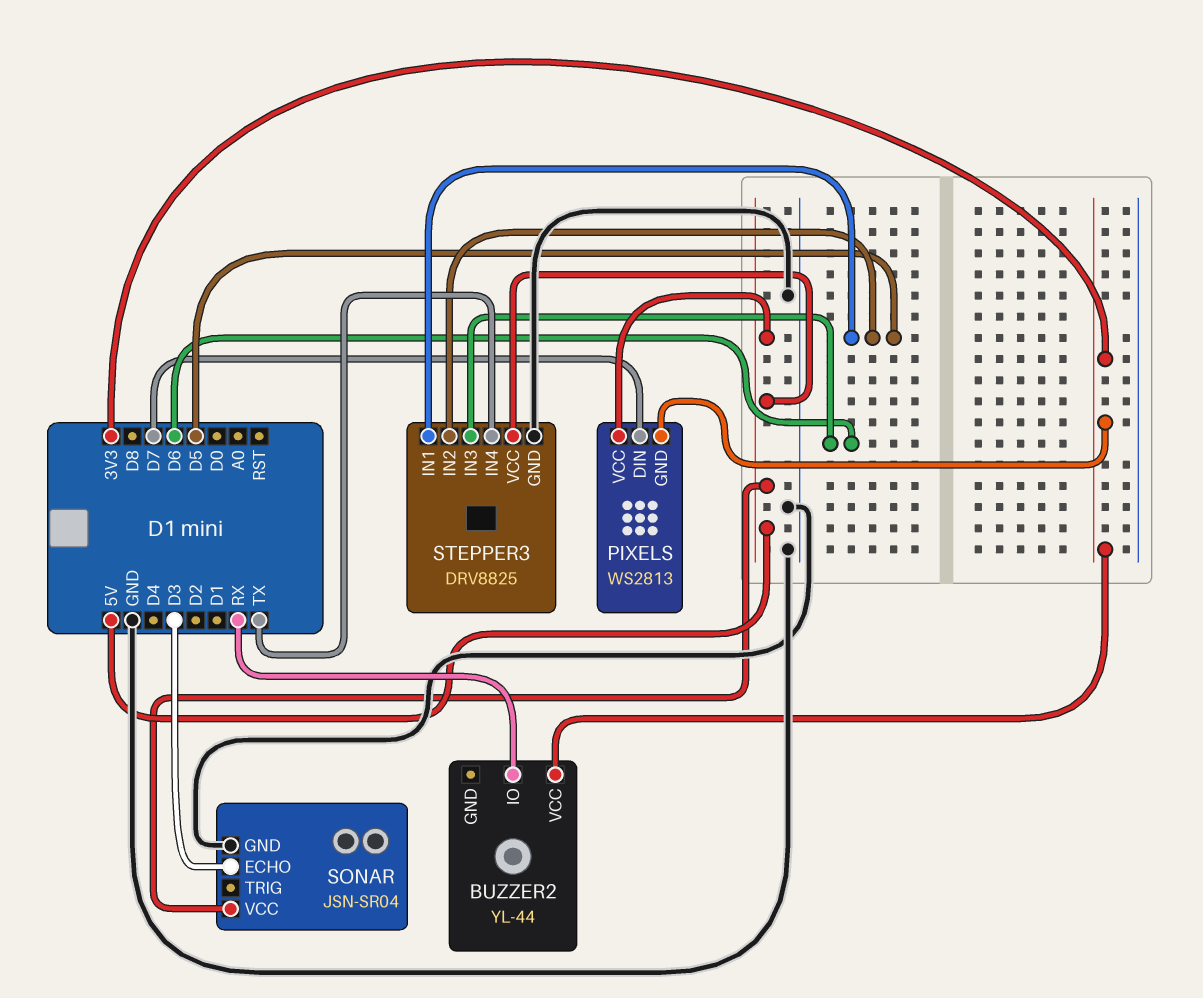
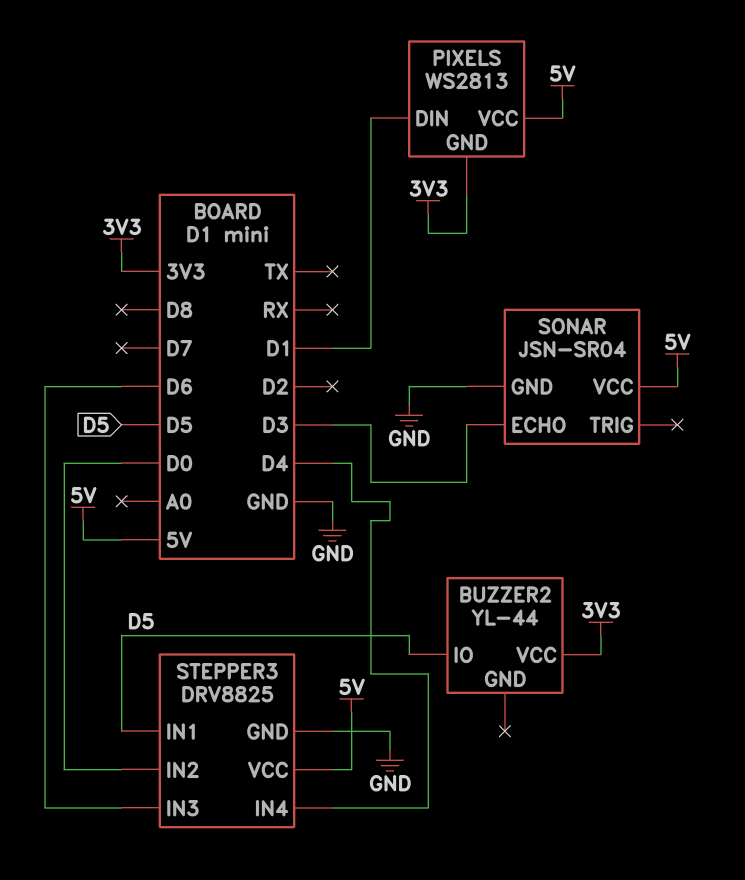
BUZZER2 pin IO: RX -> D5
PIXELS pin DIN: D7 -> D1
STEPPER3 pin IN2: D5 -> D0
STEPPER3 pin IN4: TX -> D4

